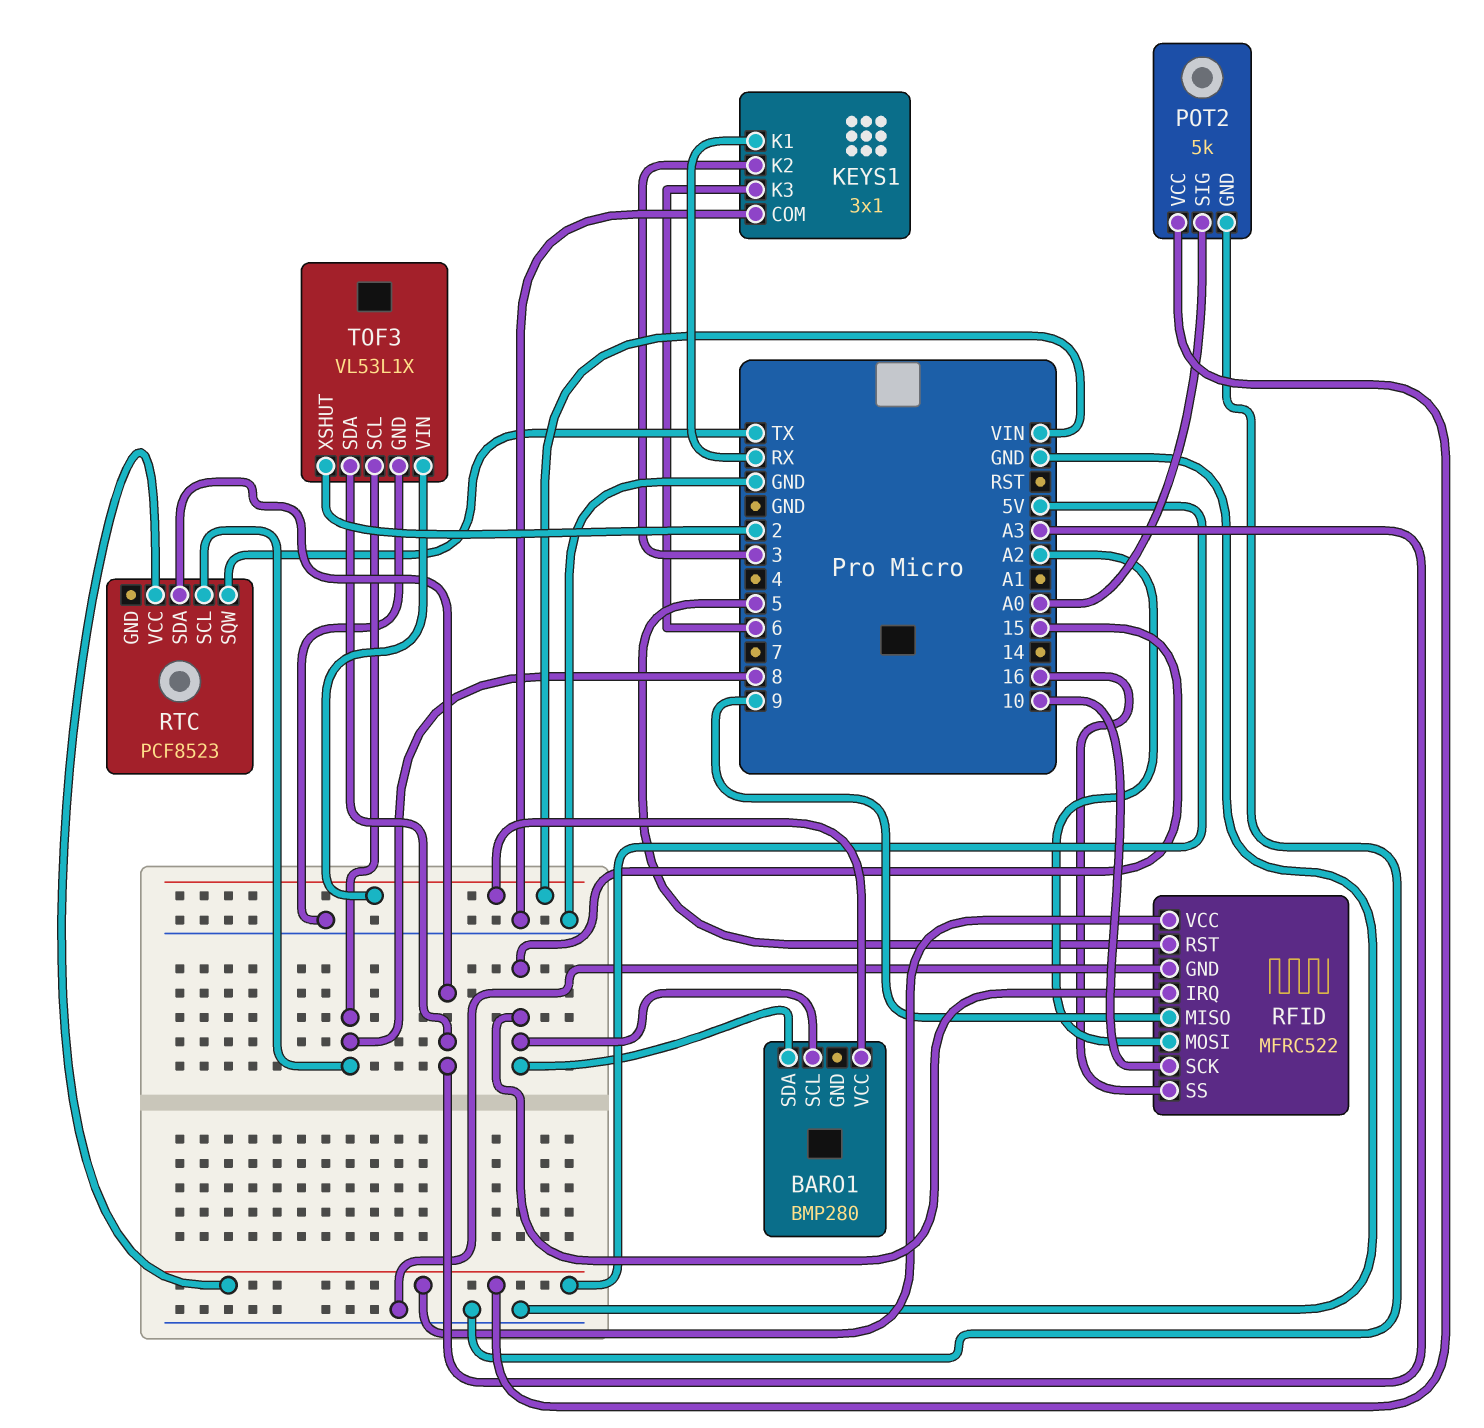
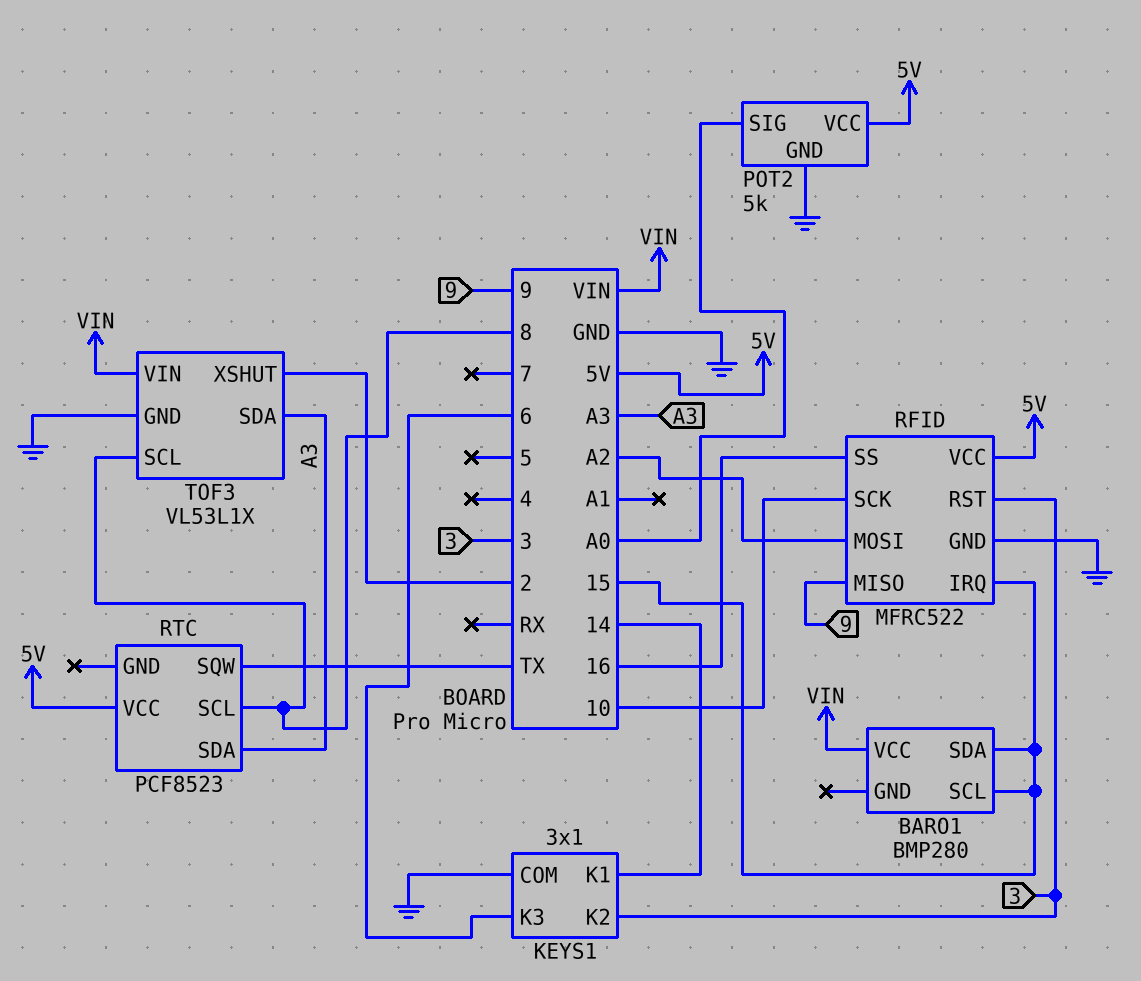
KEYS1 pin K1: RX -> 14
RFID pin RST: 5 -> 3

